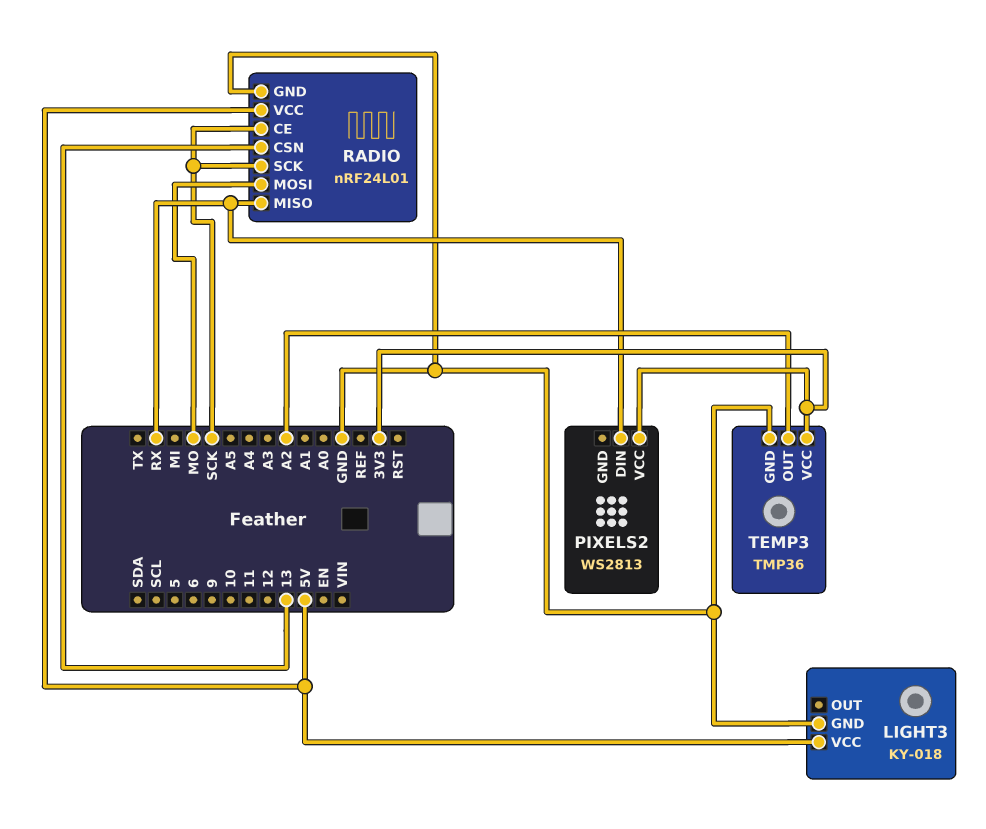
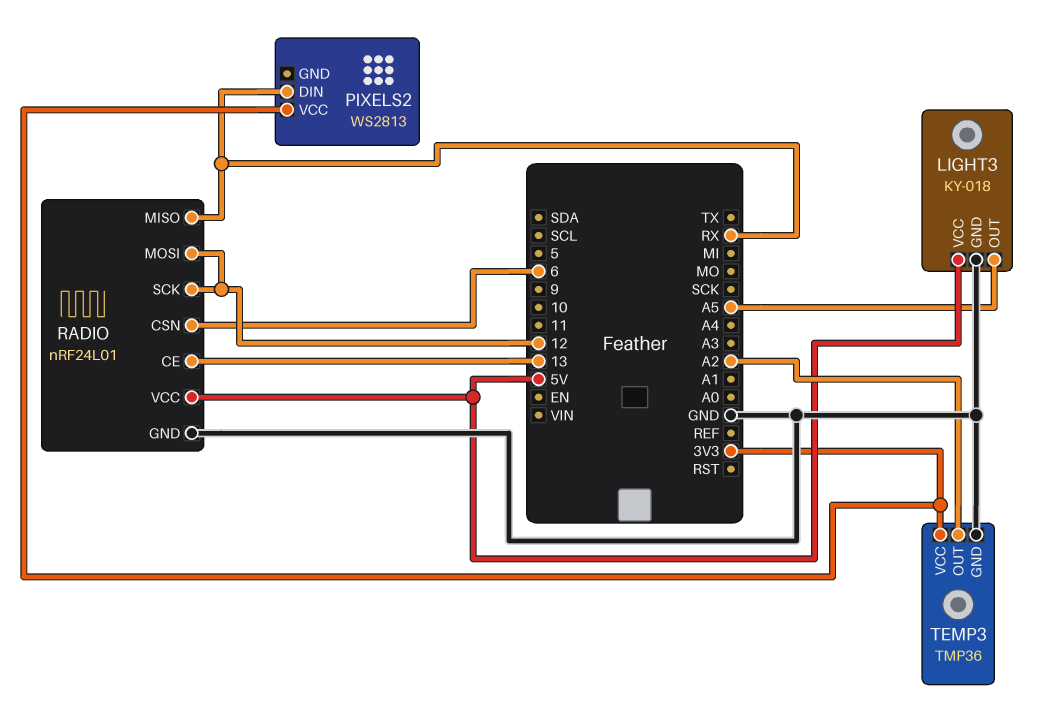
LIGHT3 pin OUT: none -> A5
RADIO pin CE: SCK -> 13
RADIO pin CSN: 13 -> 6
RADIO pin MOSI: MO -> 12
RADIO pin SCK: SCK -> 12

